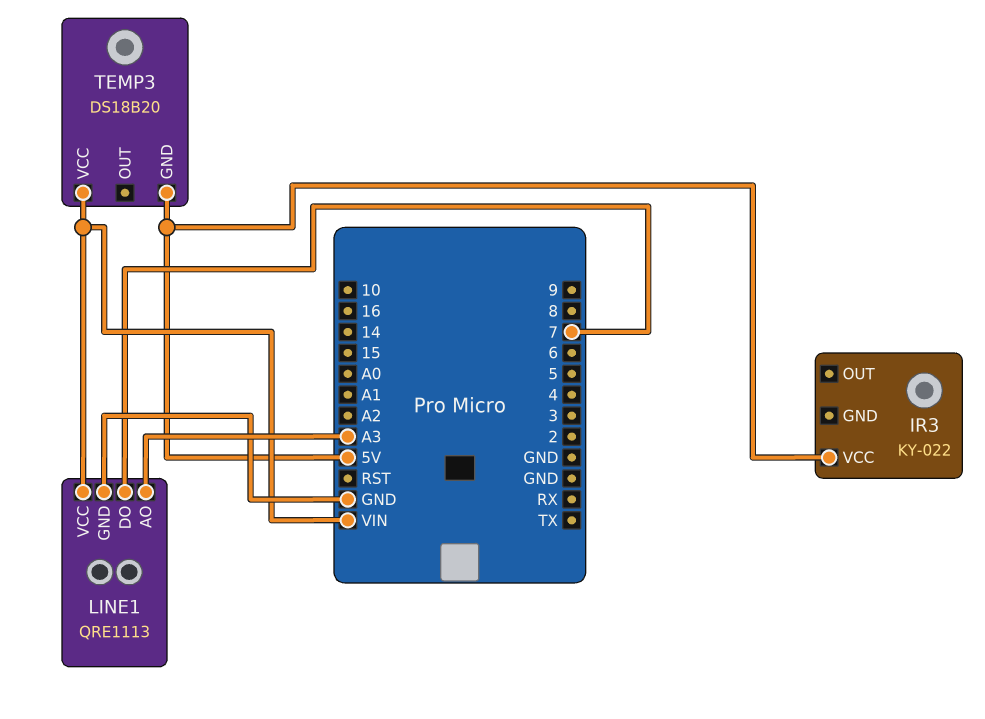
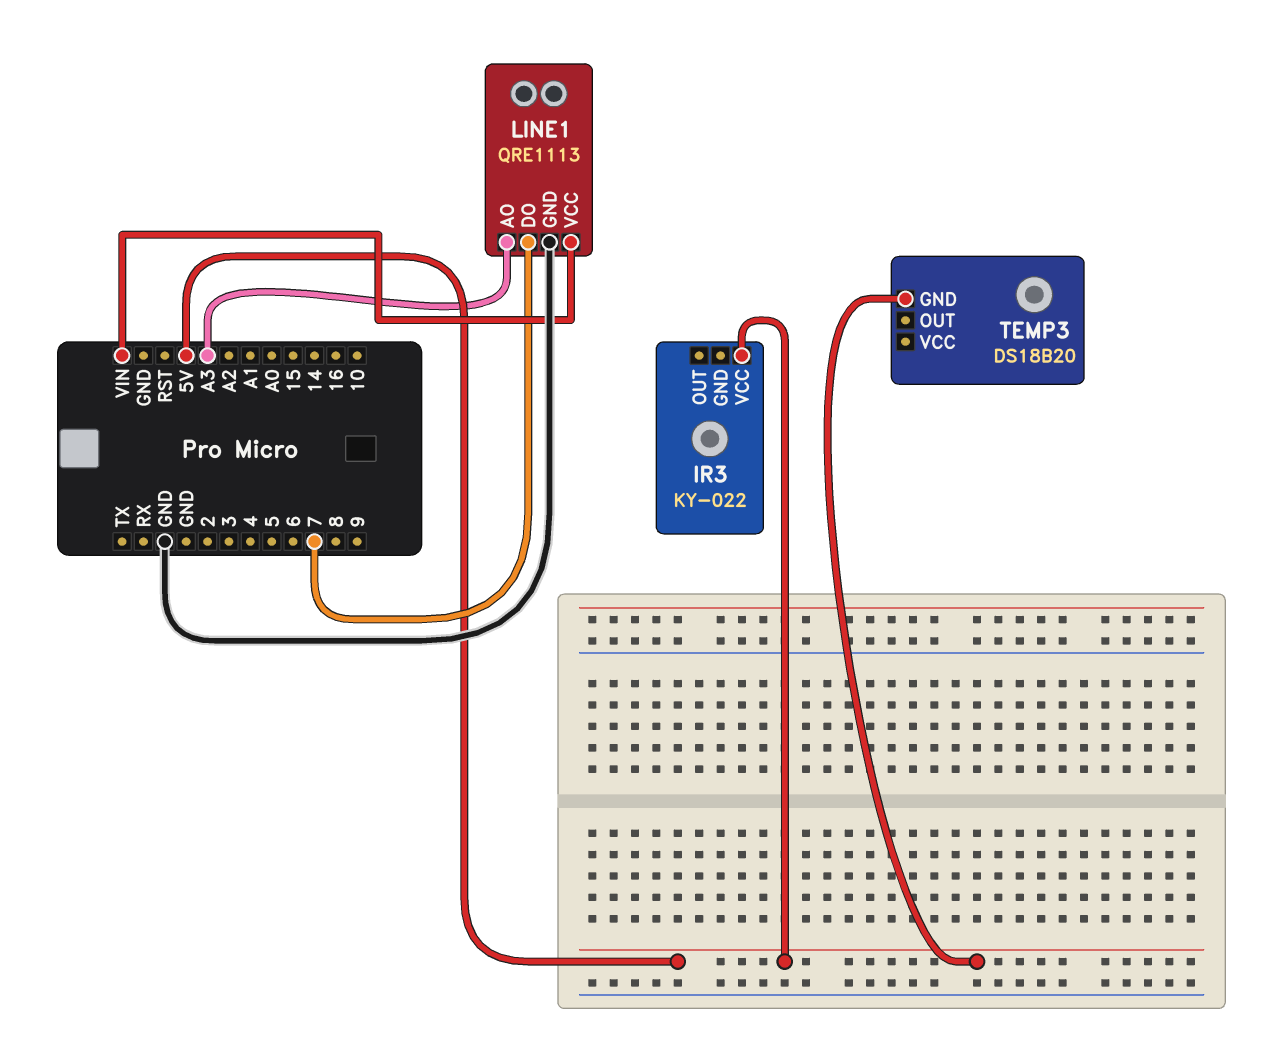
TEMP3 pin VCC: VIN -> none

